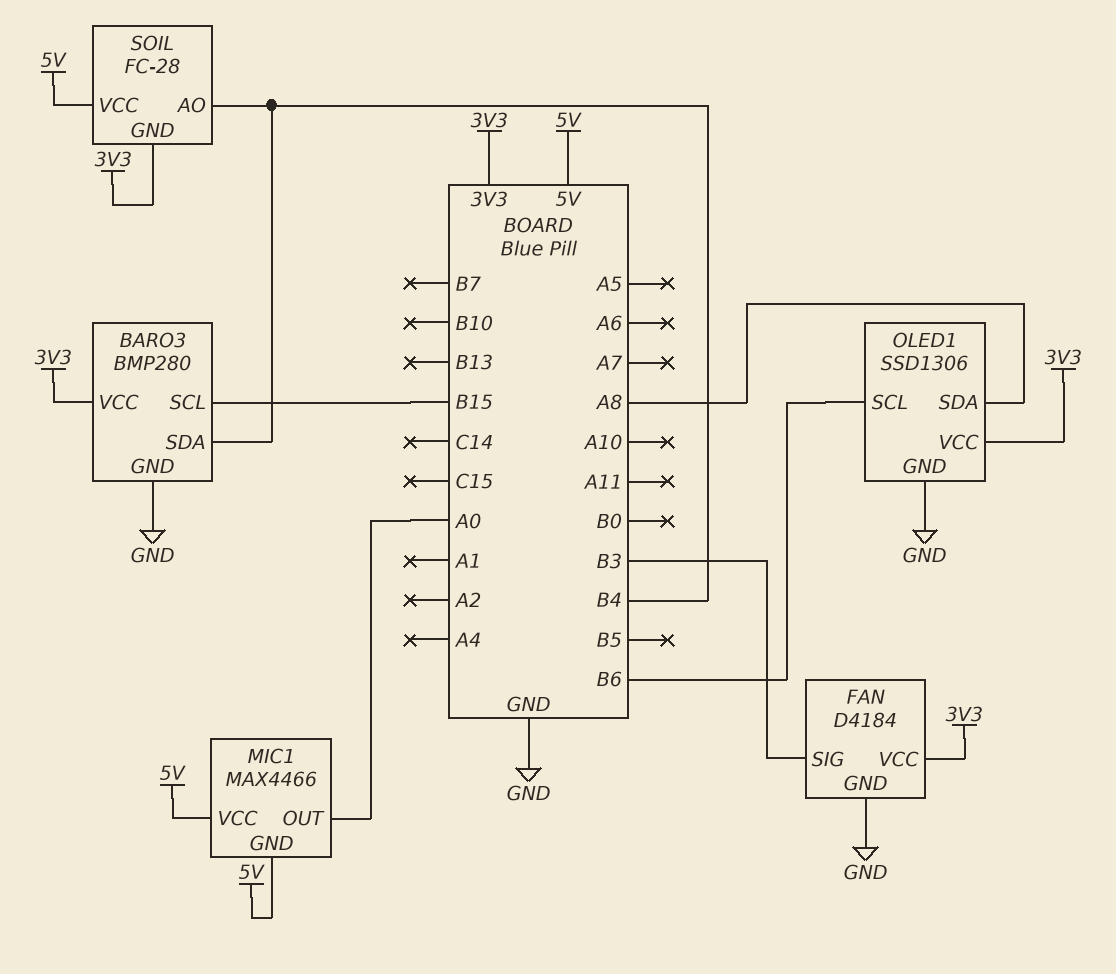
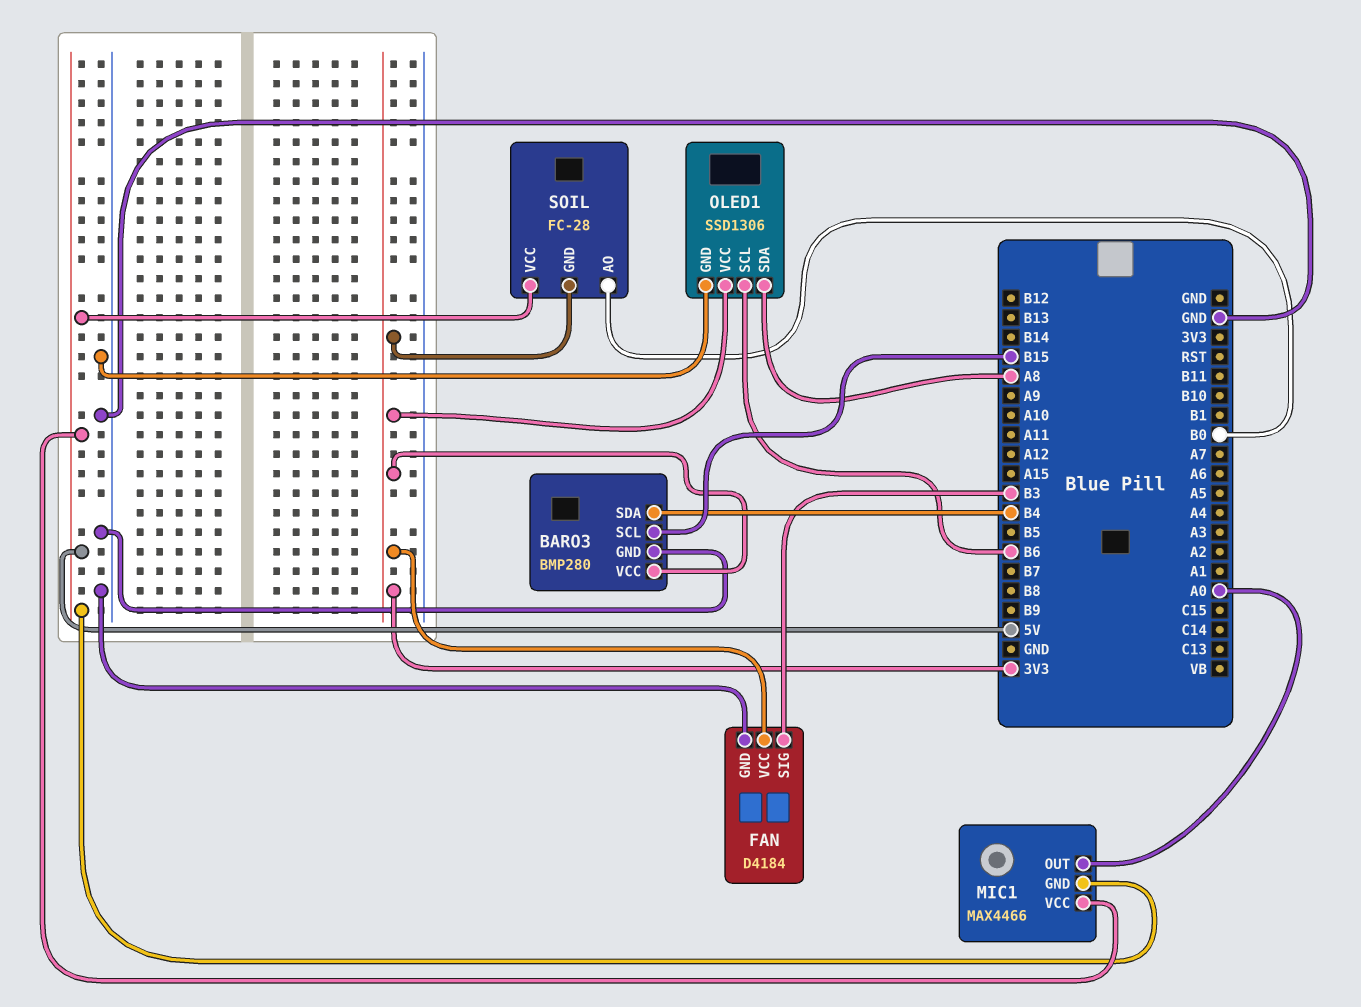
SOIL pin AO: B4 -> B0

